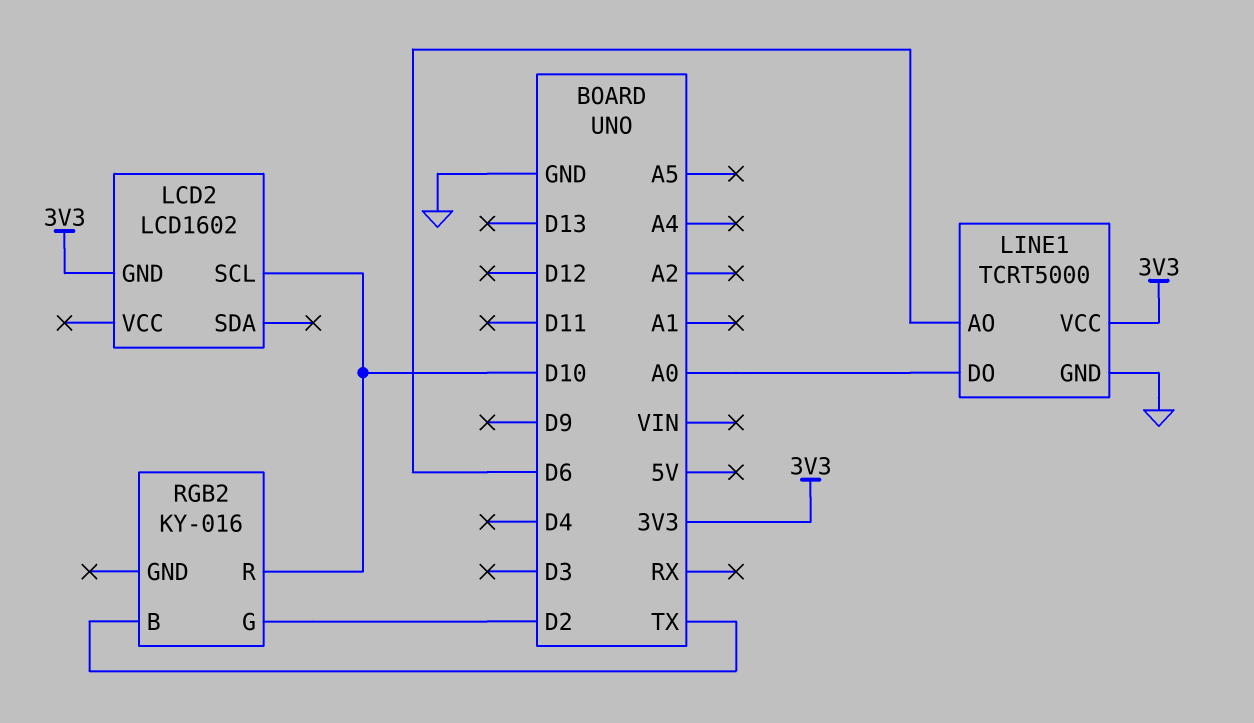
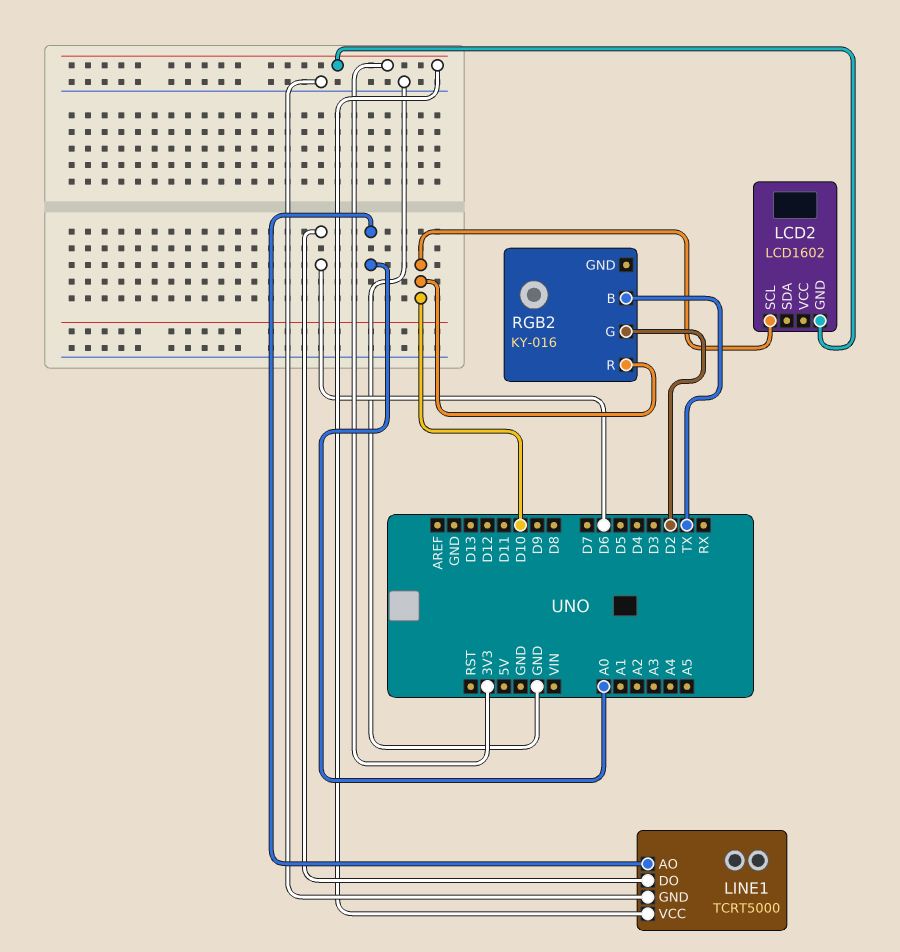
LINE1 pin AO: D6 -> A0
LINE1 pin DO: A0 -> D6

